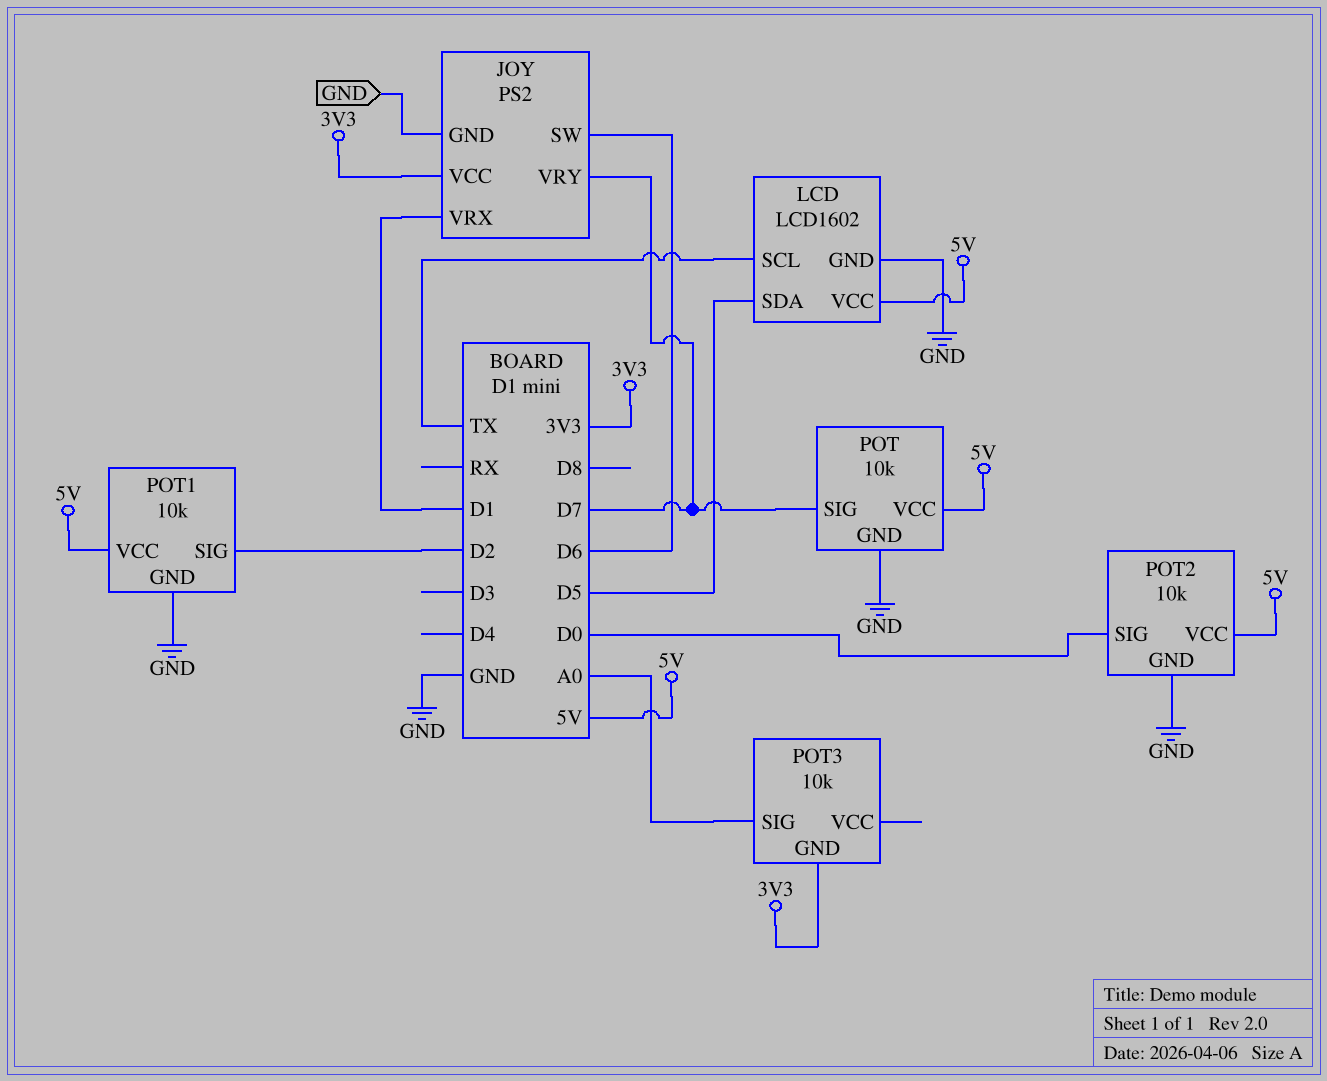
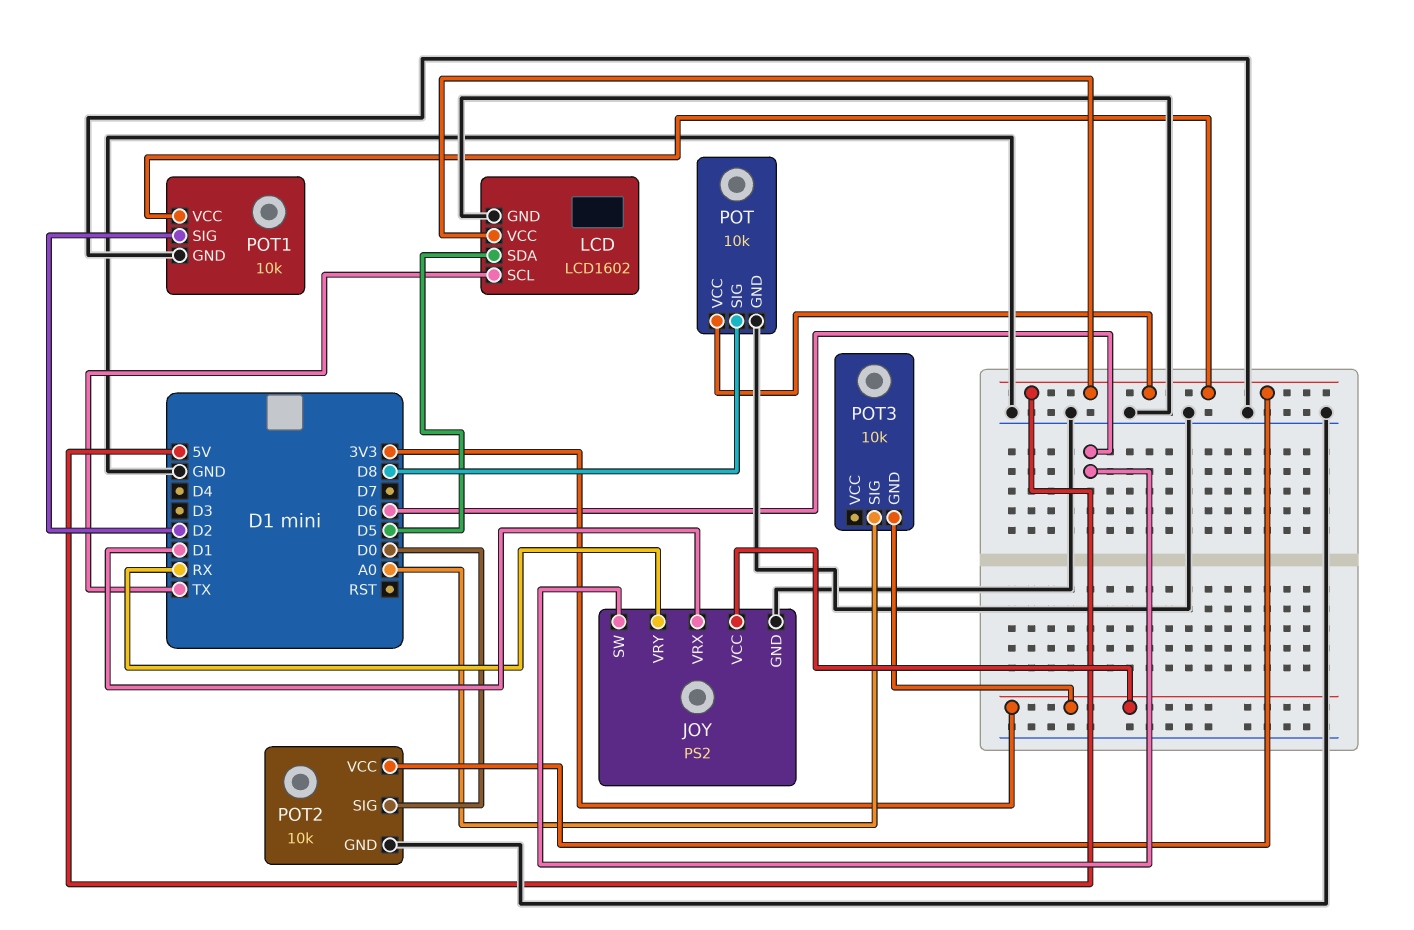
JOY pin VRY: D7 -> RX
POT pin SIG: D7 -> D8

